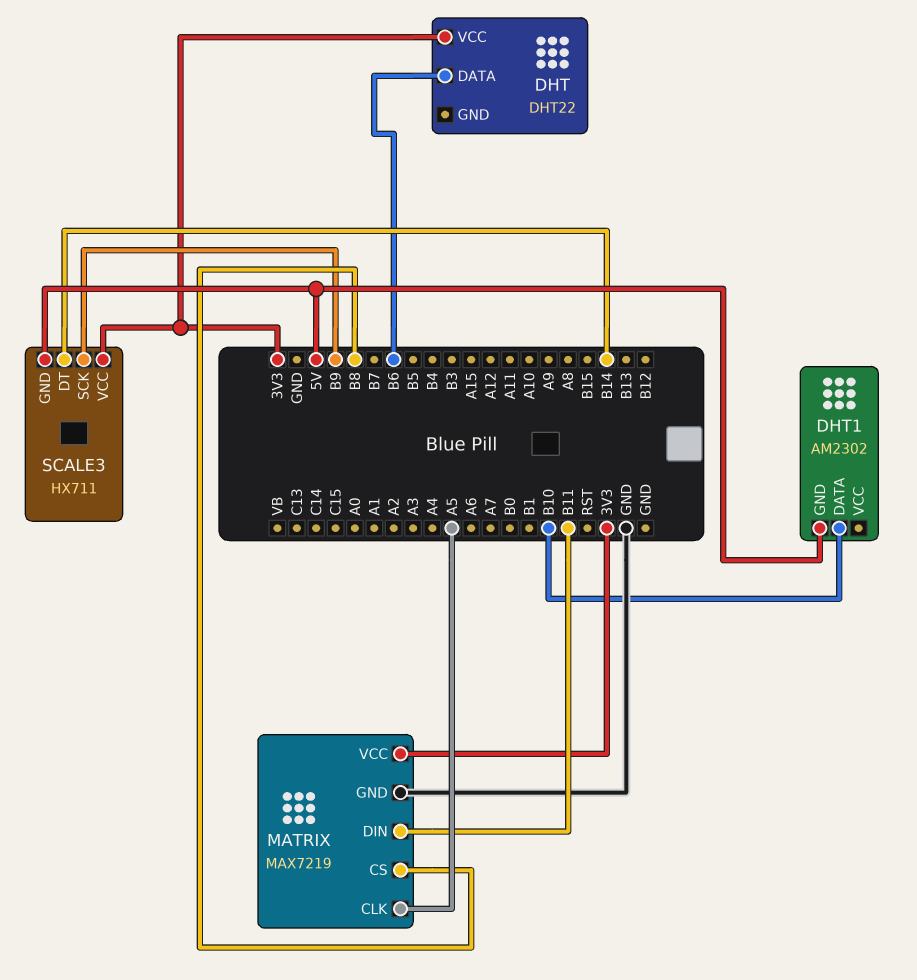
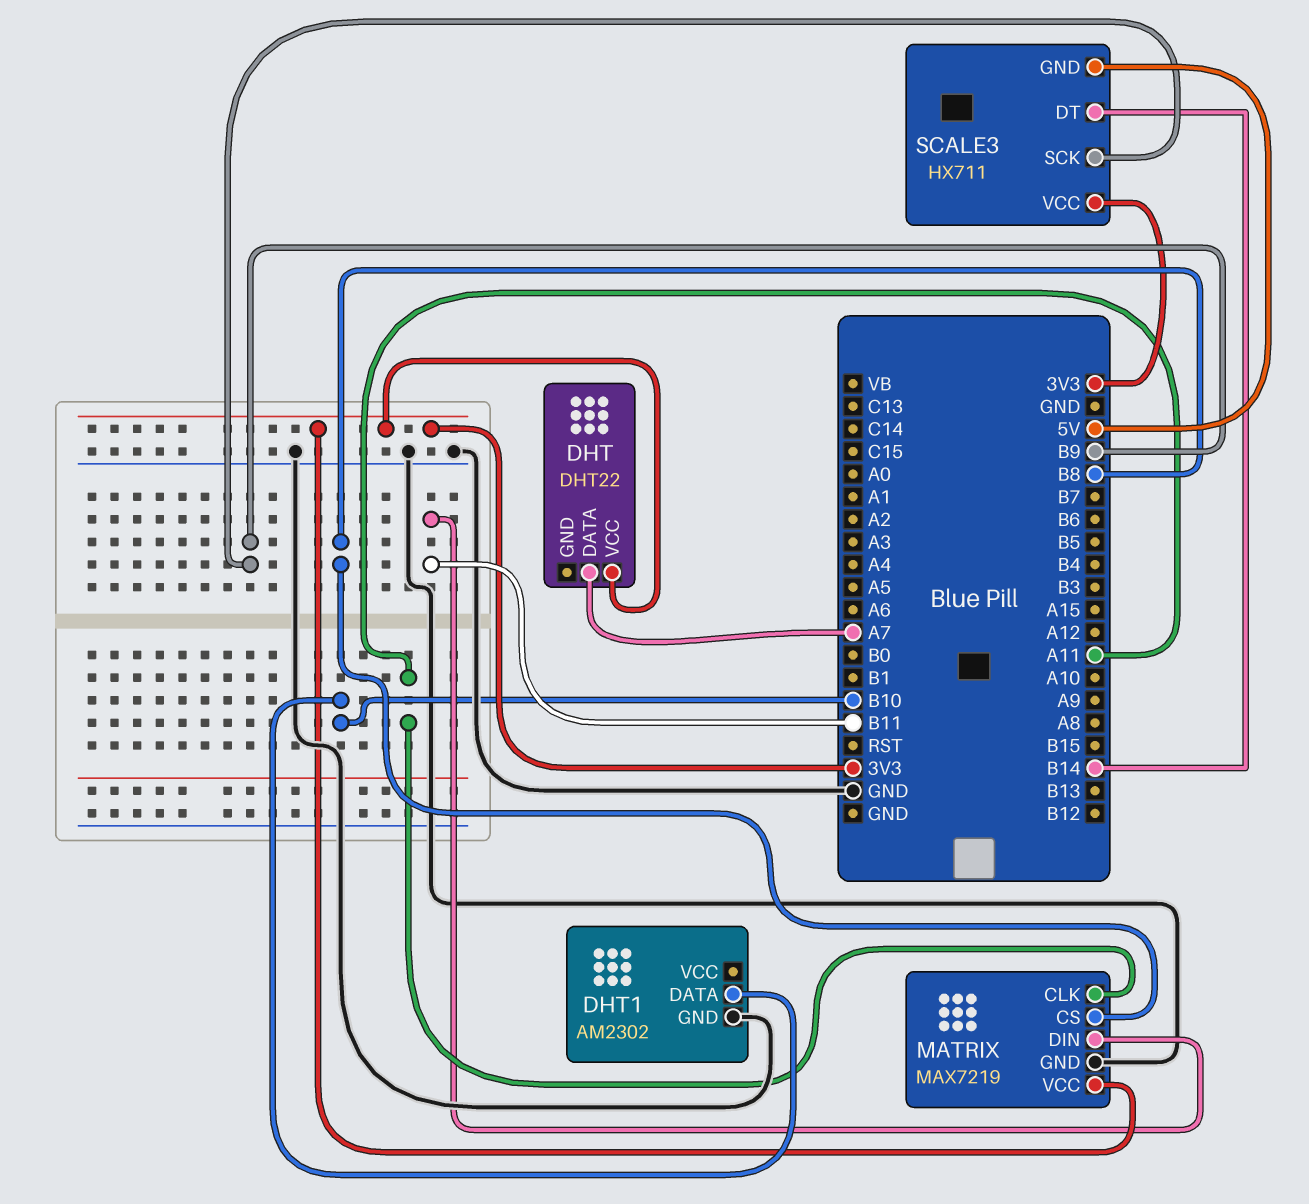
DHT pin DATA: B6 -> A7
DHT1 pin GND: 5V -> GND
MATRIX pin CLK: A5 -> A11

